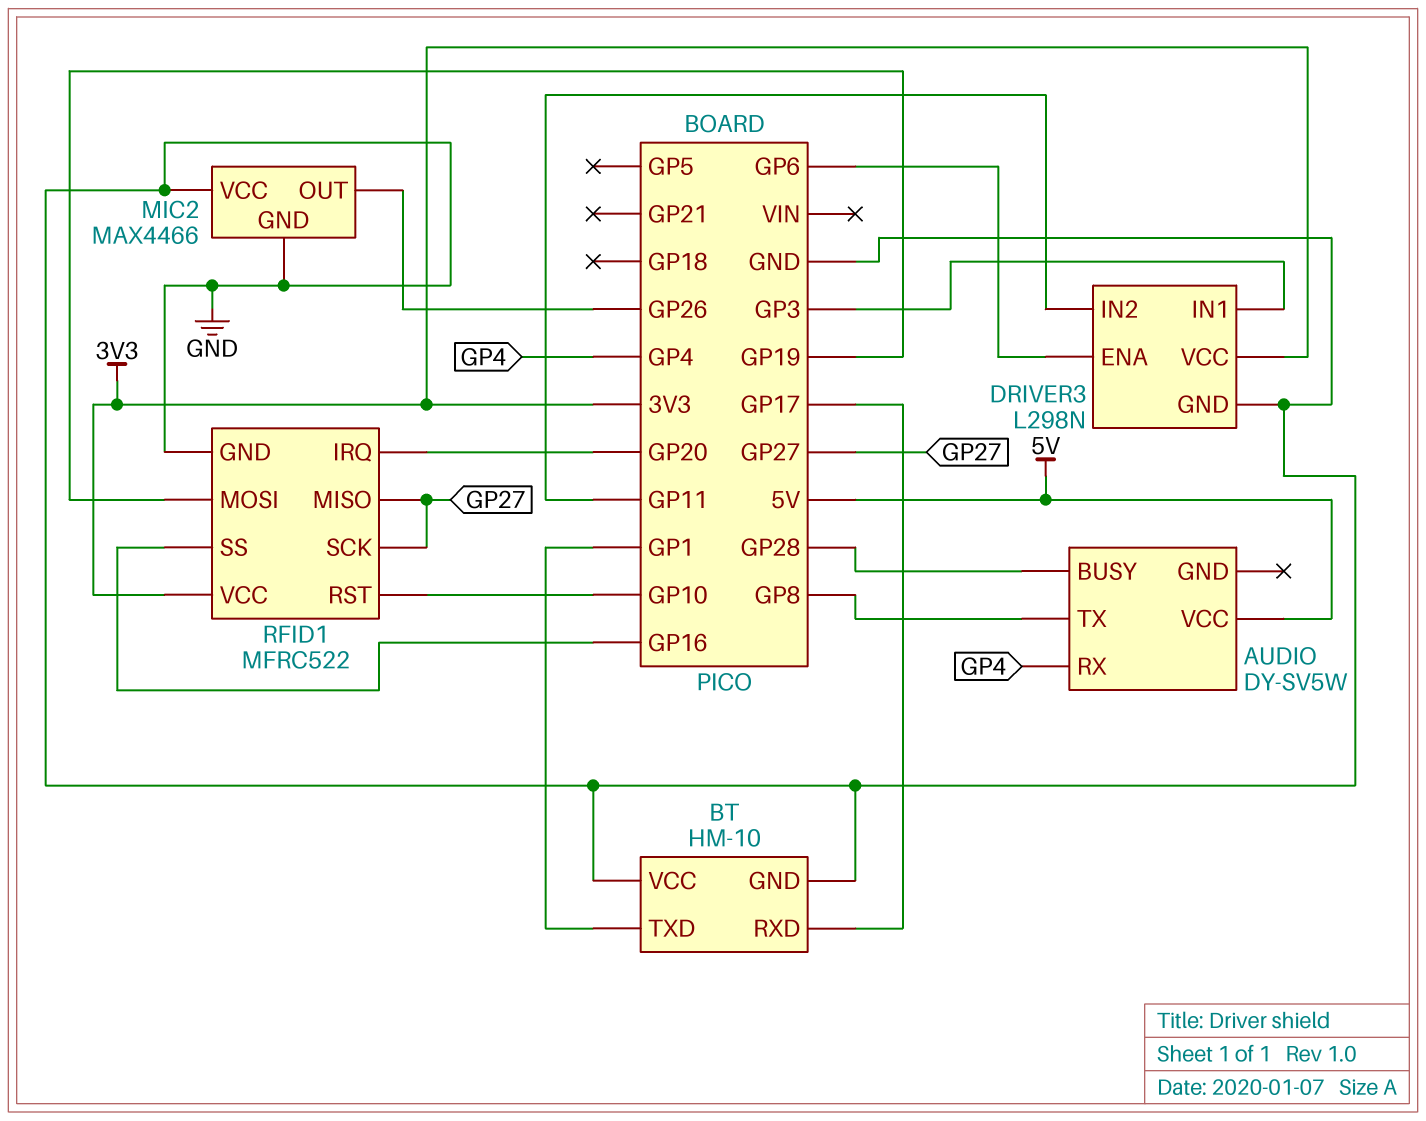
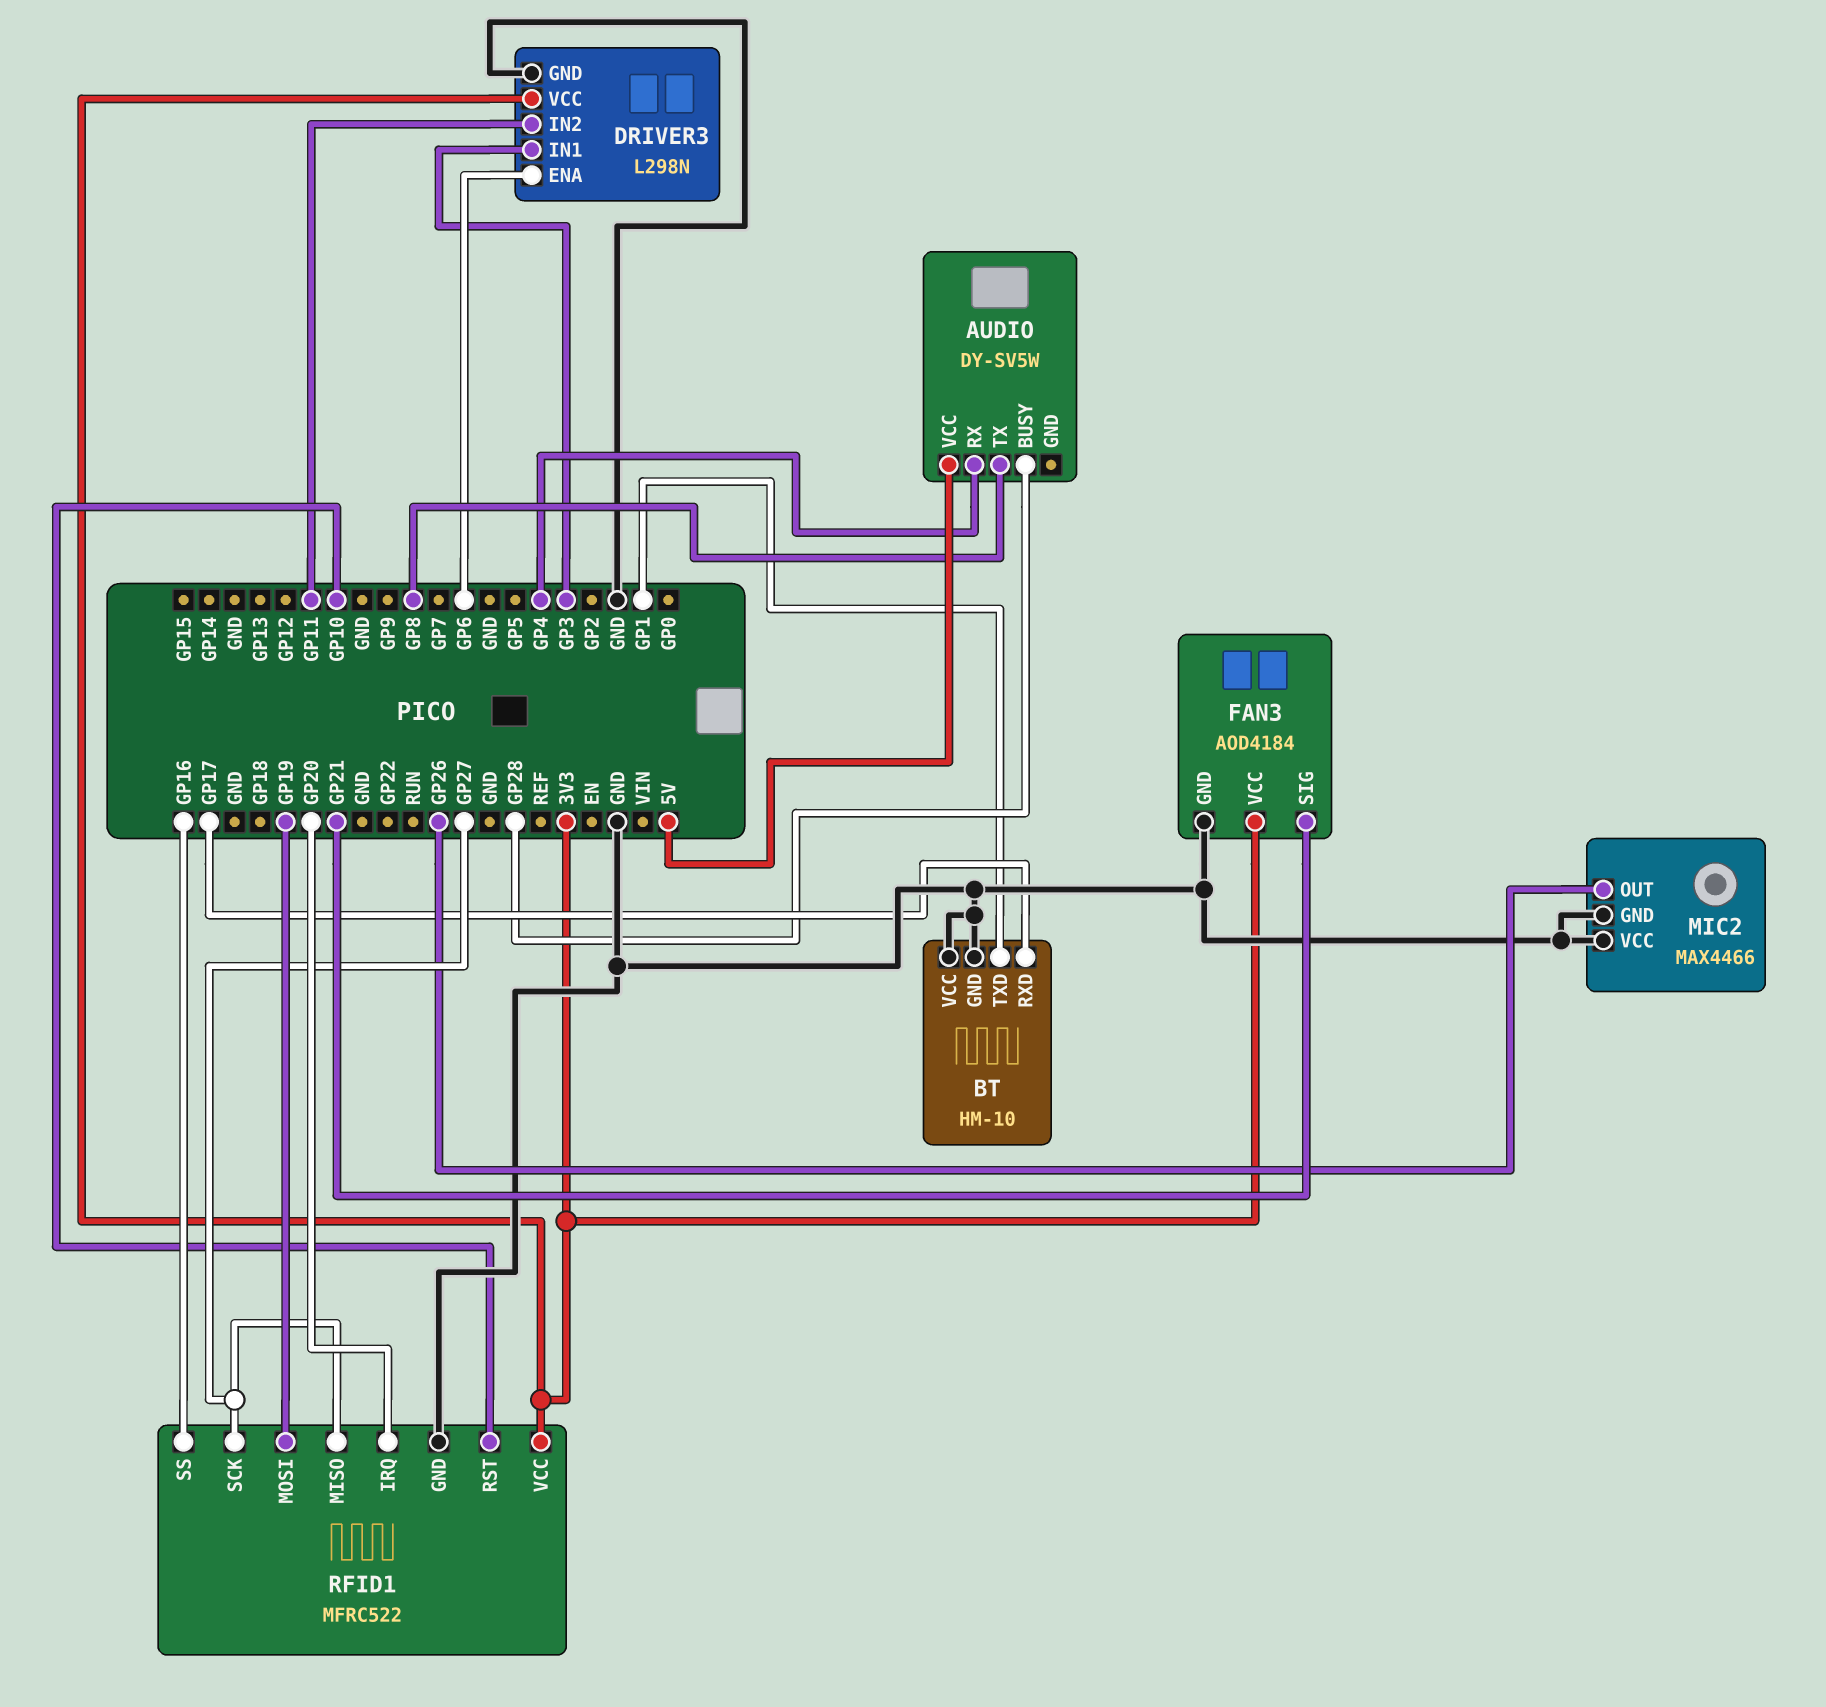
FAN3: none -> AOD4184
FAN3 pin GND: none -> GND
FAN3 pin SIG: none -> GP21
FAN3 pin VCC: none -> 3V3

